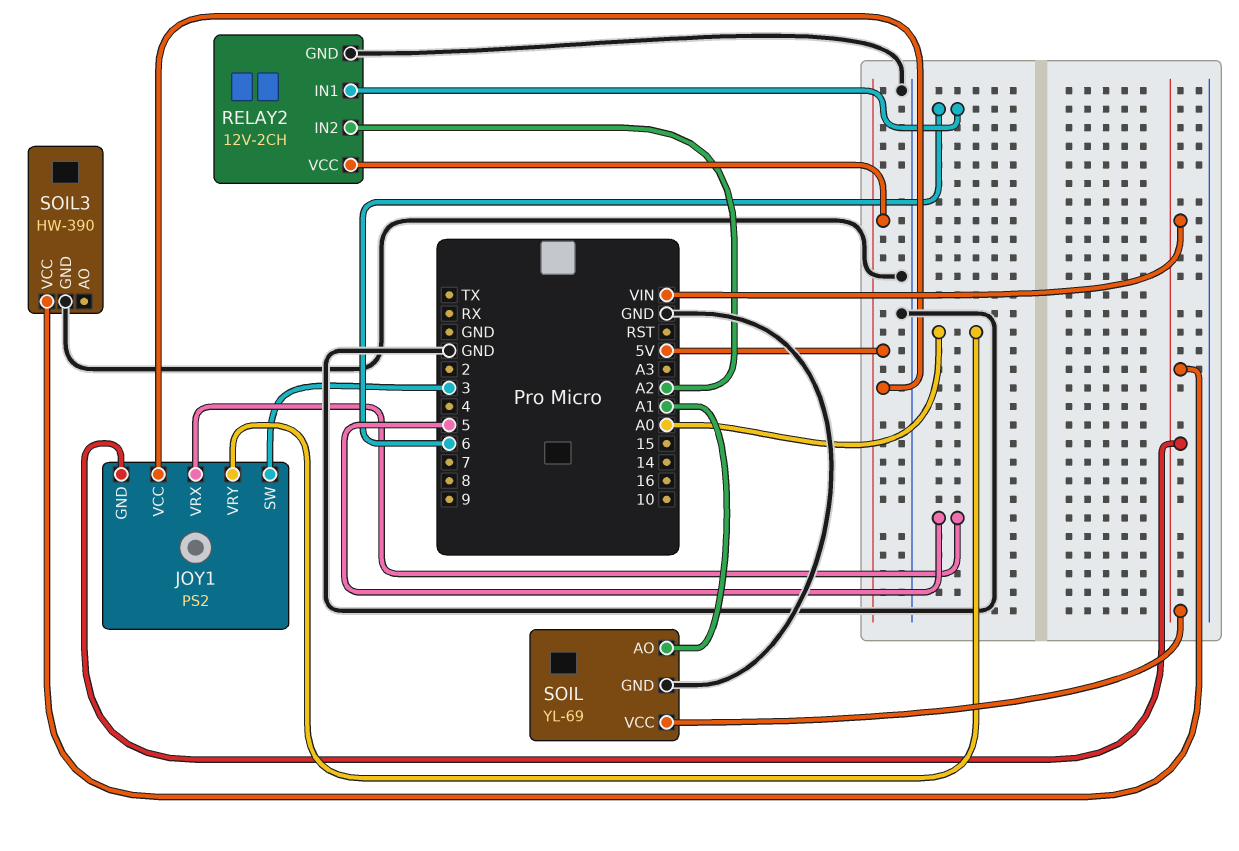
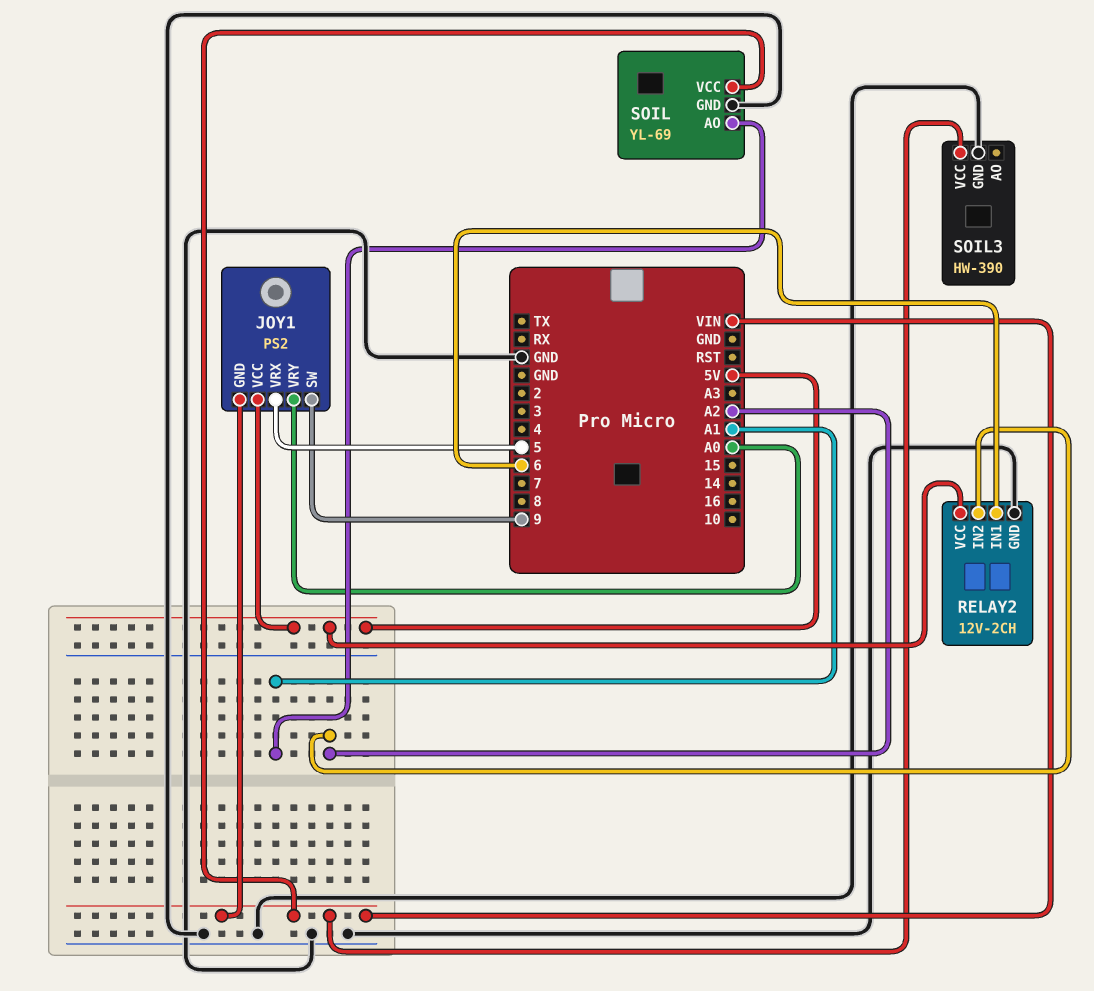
JOY1 pin SW: 3 -> 9

